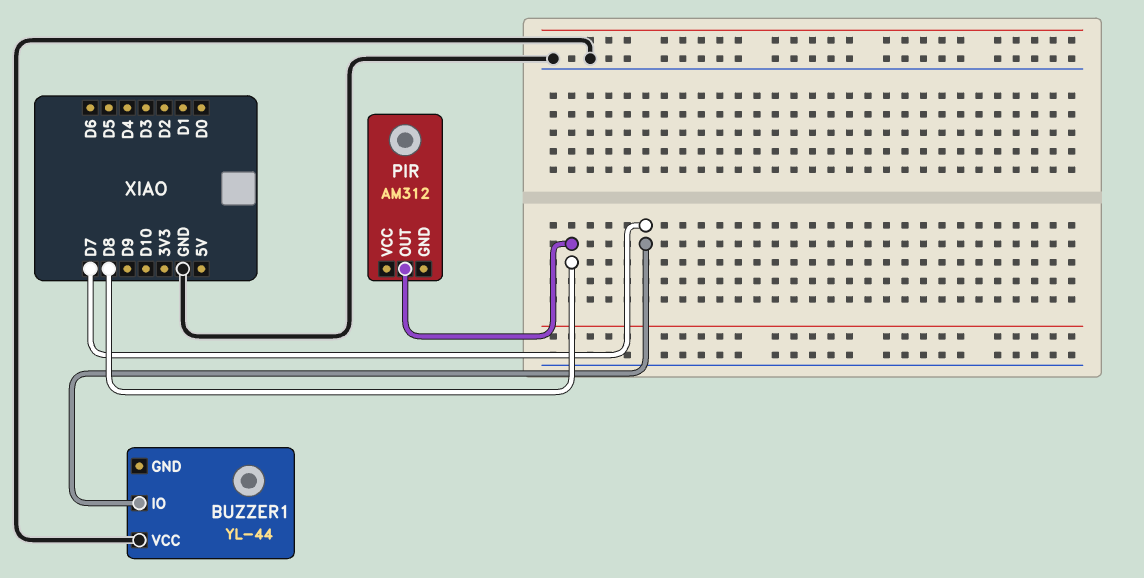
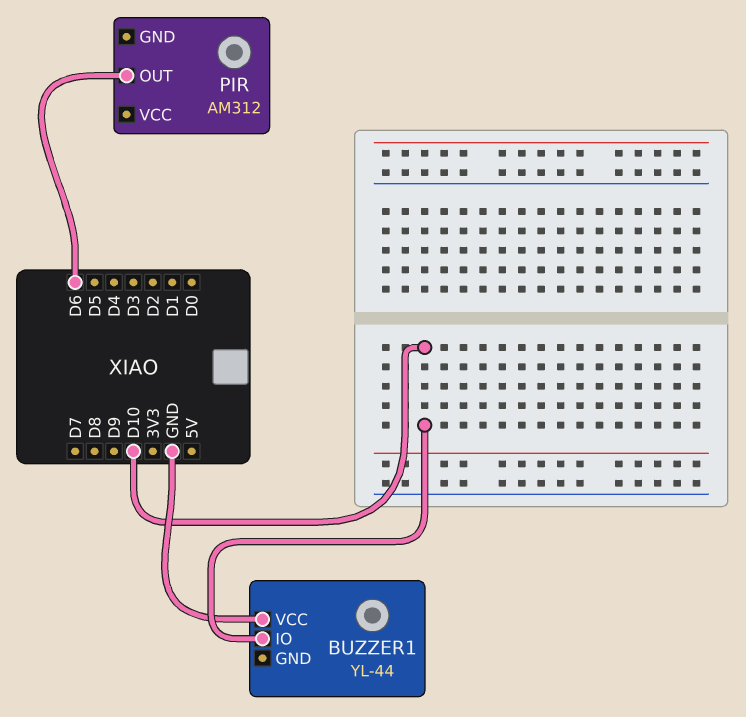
BUZZER1 pin IO: D7 -> D10
PIR pin OUT: D8 -> D6

